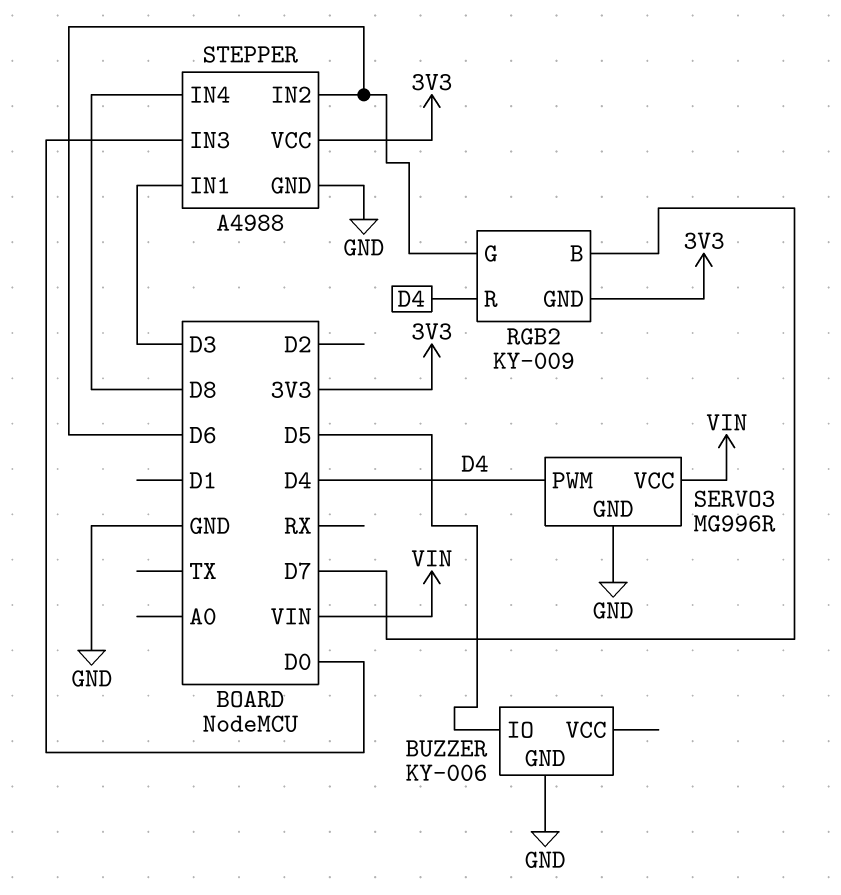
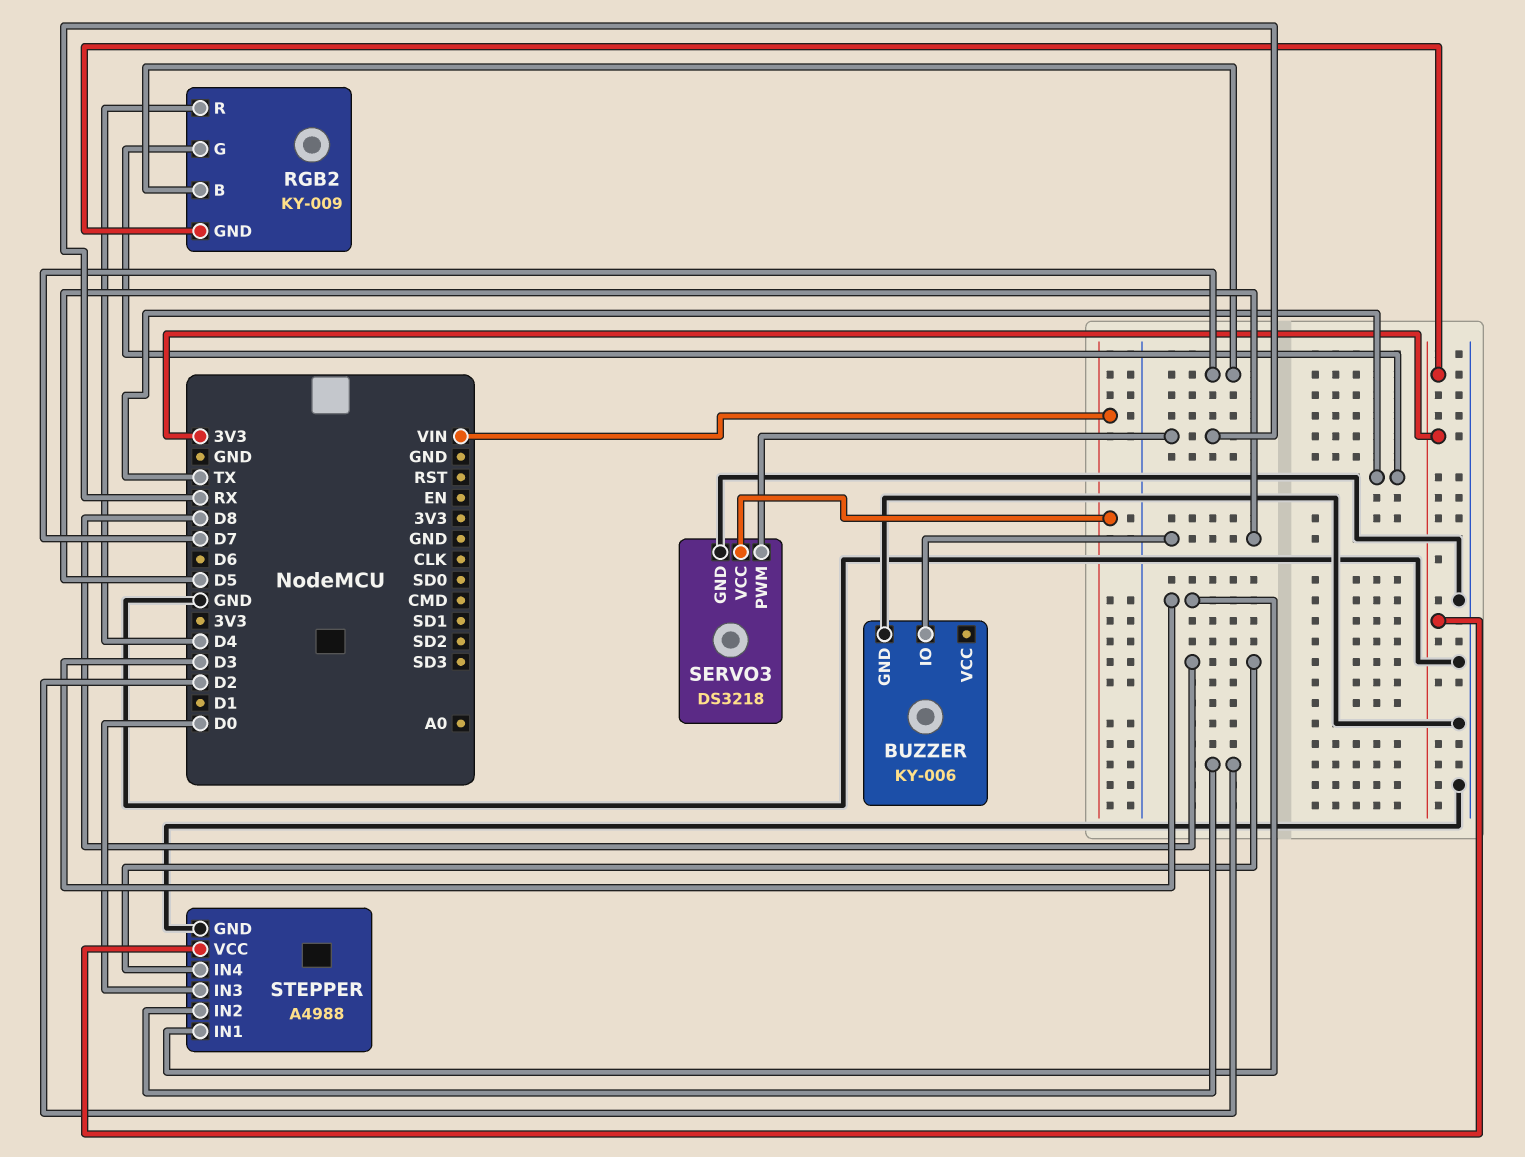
RGB2 pin G: D6 -> TX
SERVO3: MG996R -> DS3218
SERVO3 pin PWM: D4 -> RX
STEPPER pin IN2: D6 -> D2

